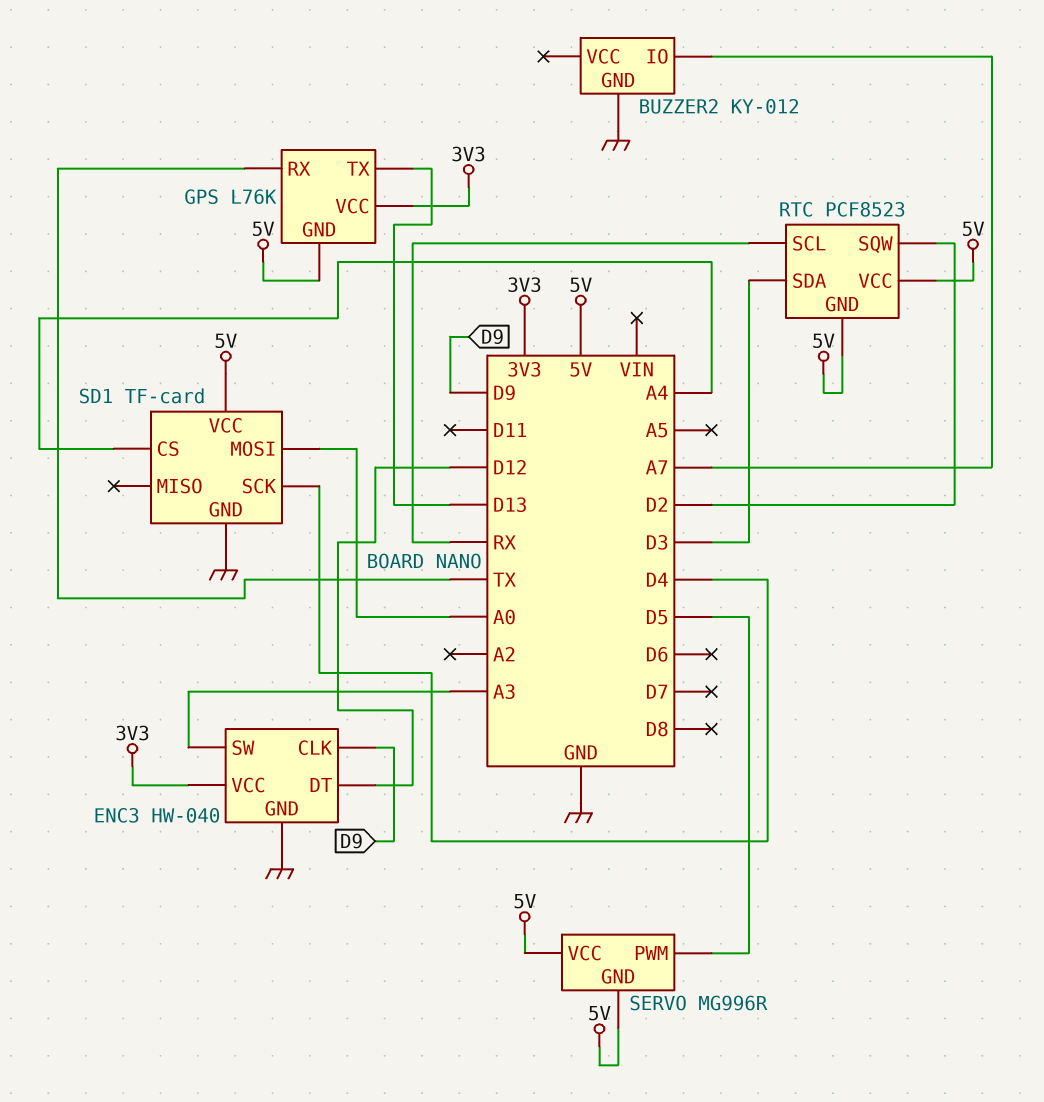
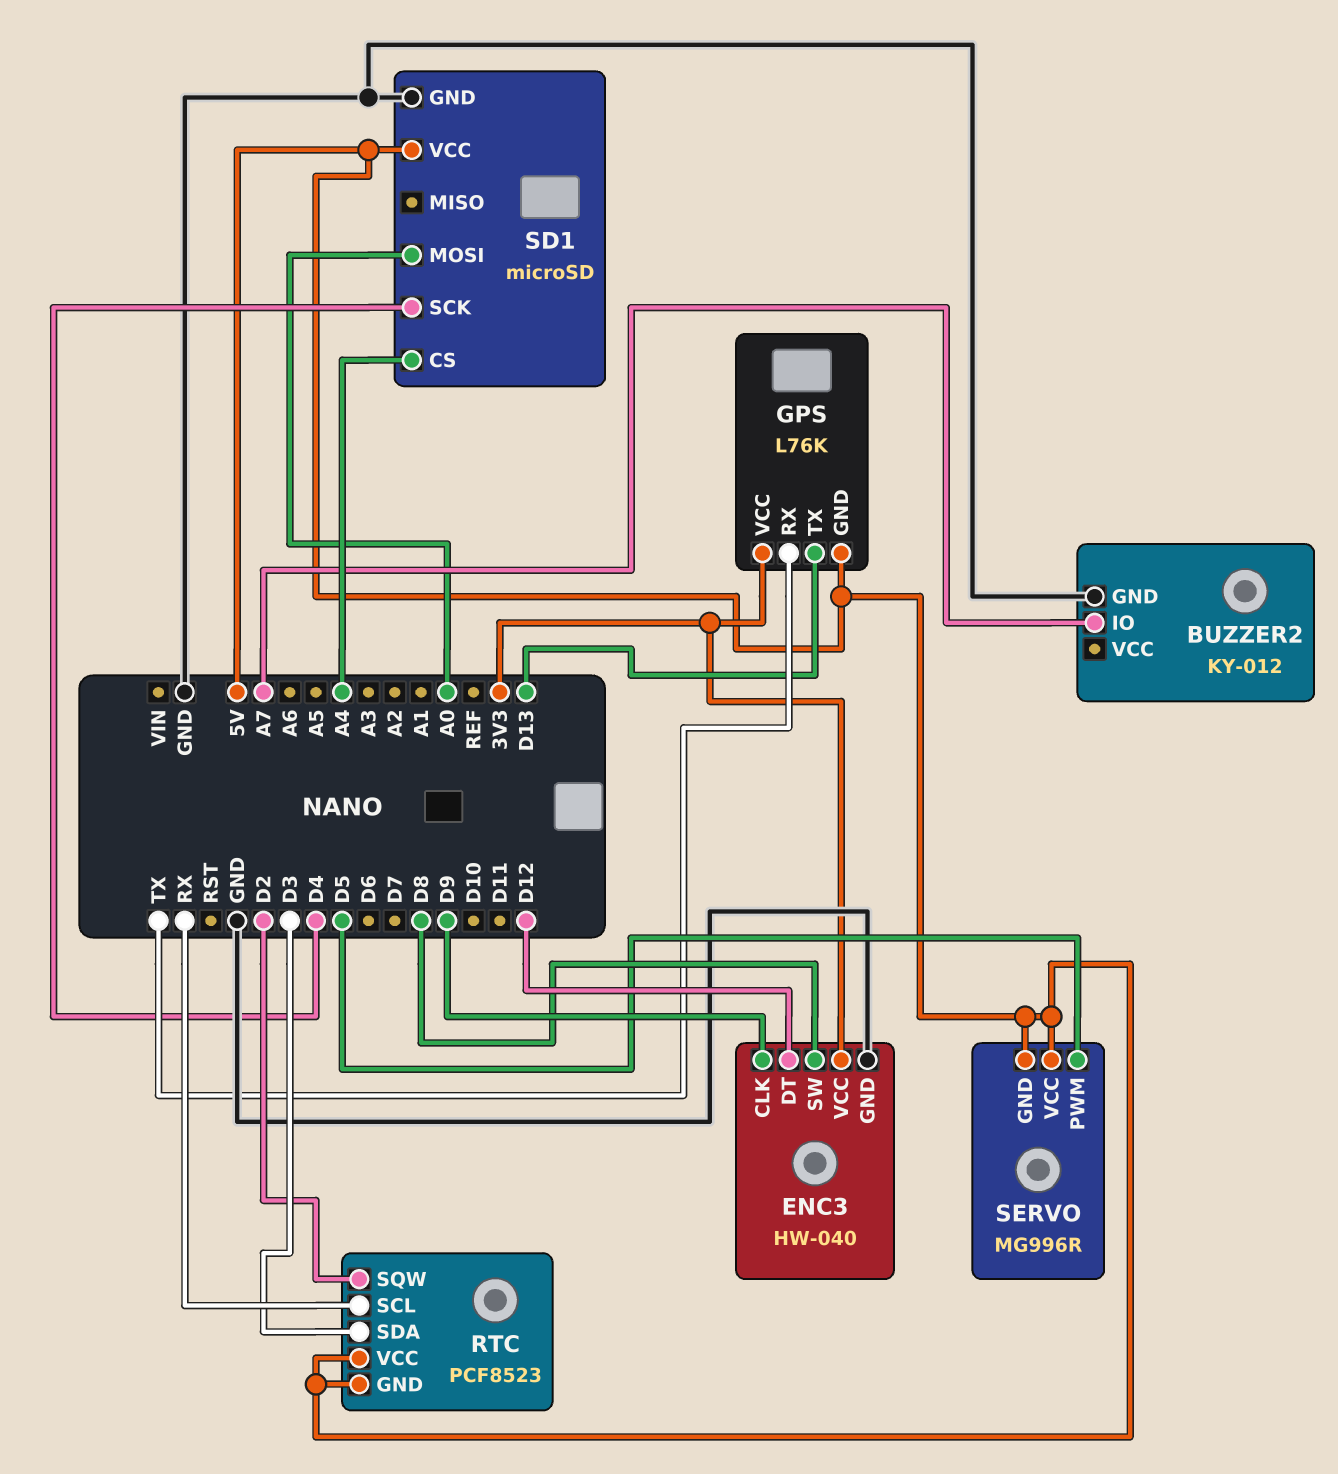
ENC3 pin SW: A3 -> D8
SD1: TF-card -> microSD

